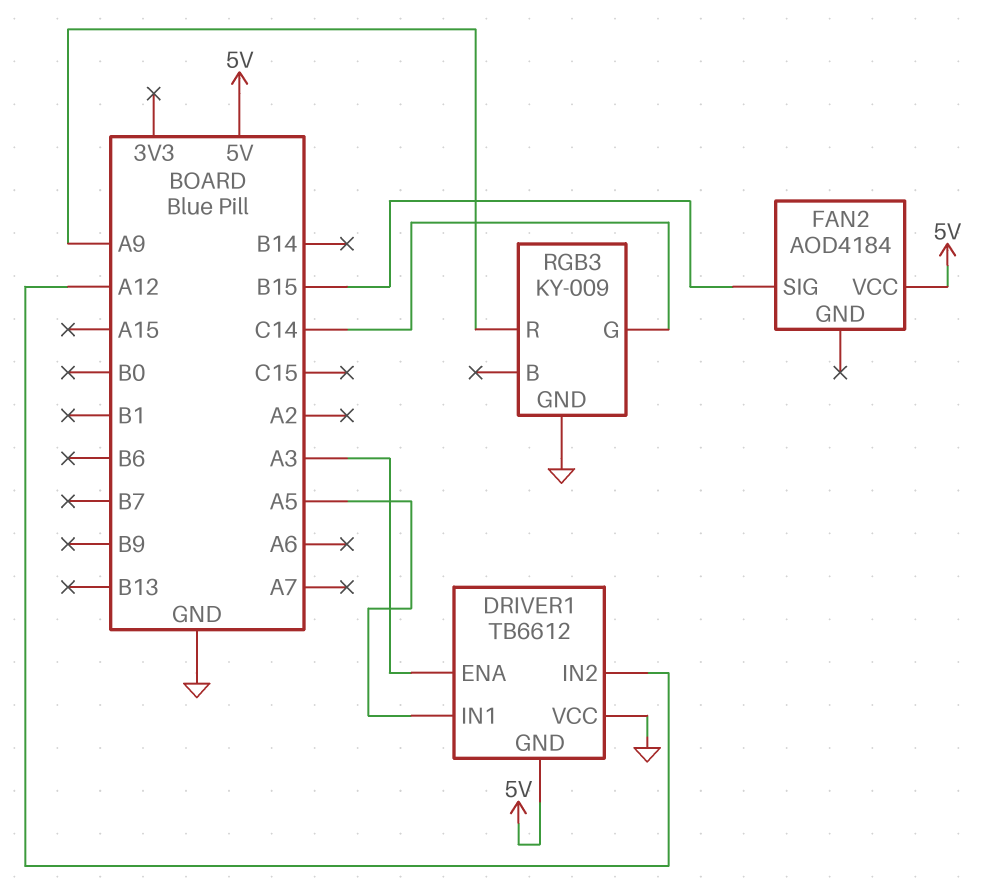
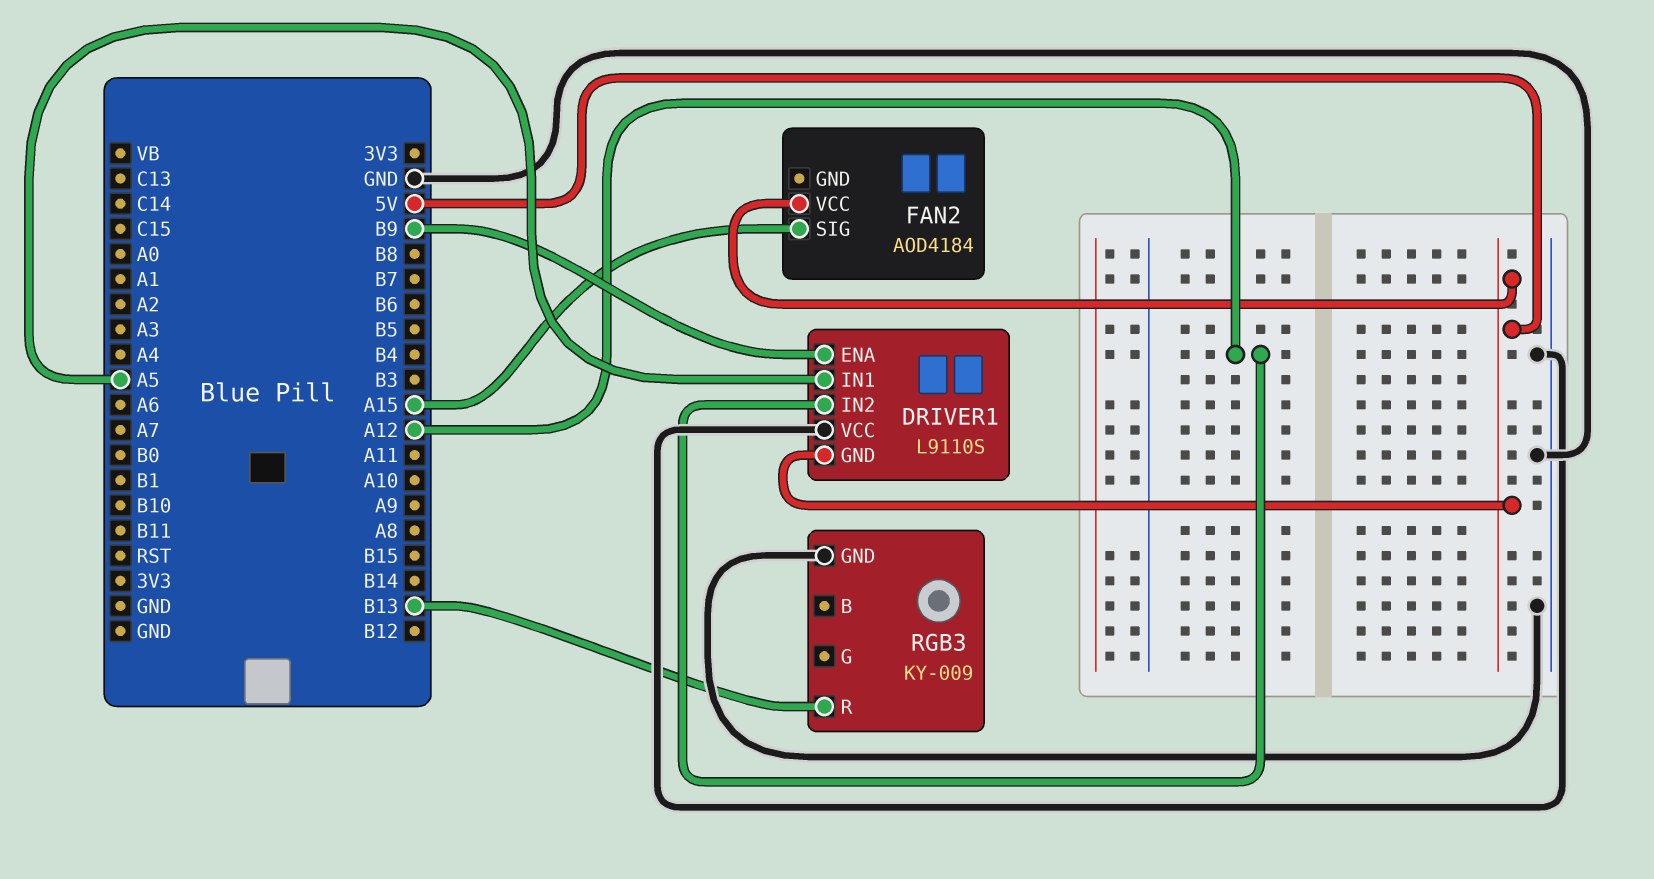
DRIVER1: TB6612 -> L9110S
DRIVER1 pin ENA: A3 -> B9
FAN2 pin SIG: B15 -> A15
RGB3 pin G: C14 -> none
RGB3 pin R: A9 -> B13

